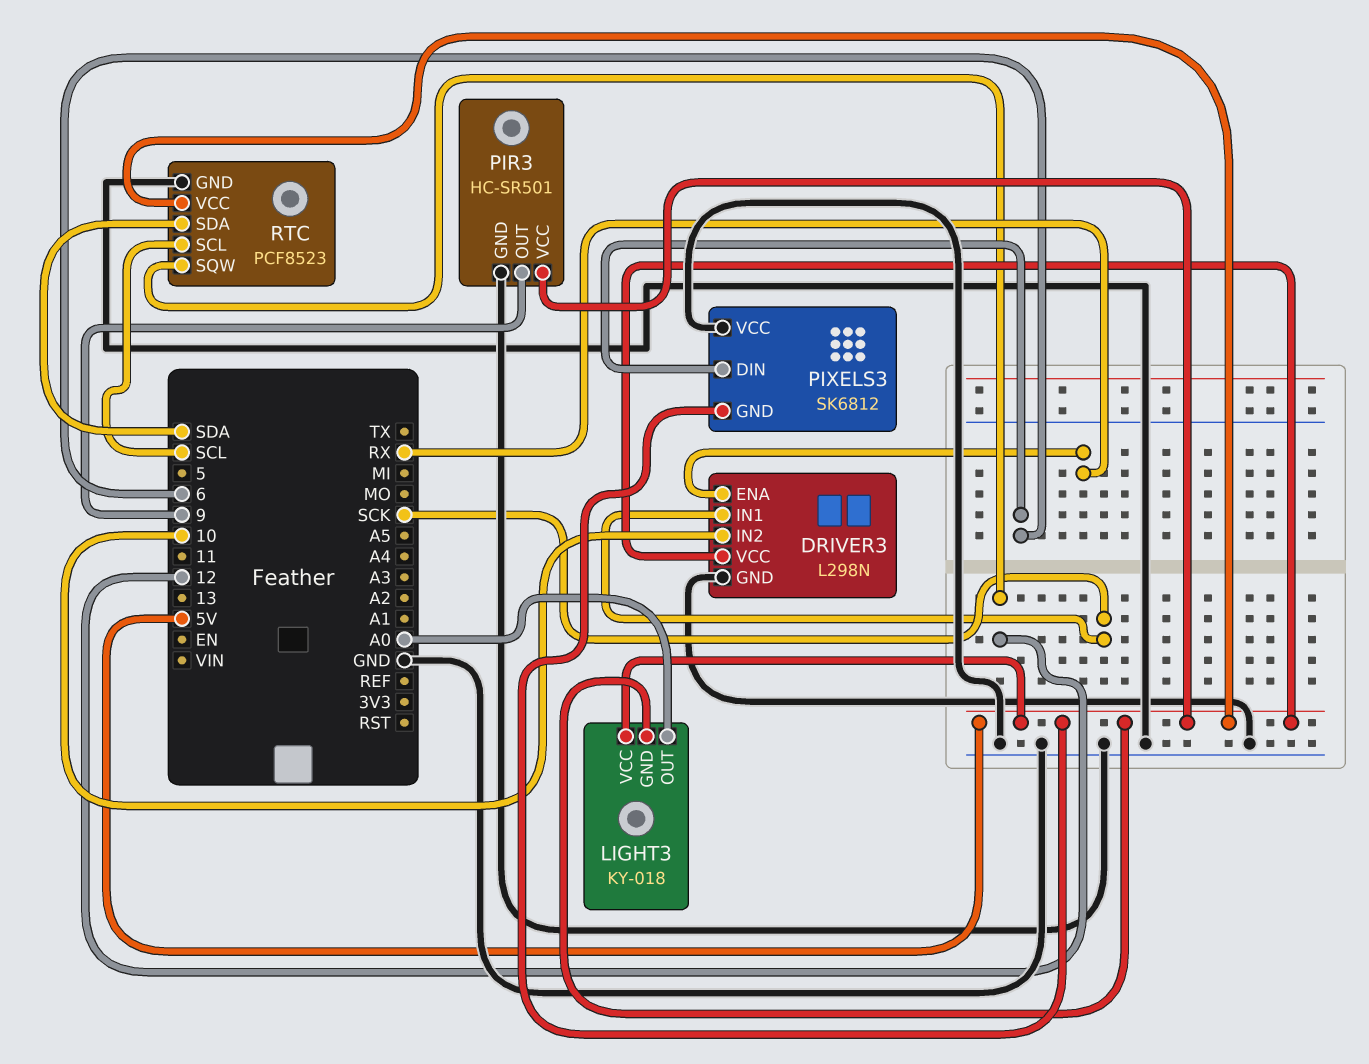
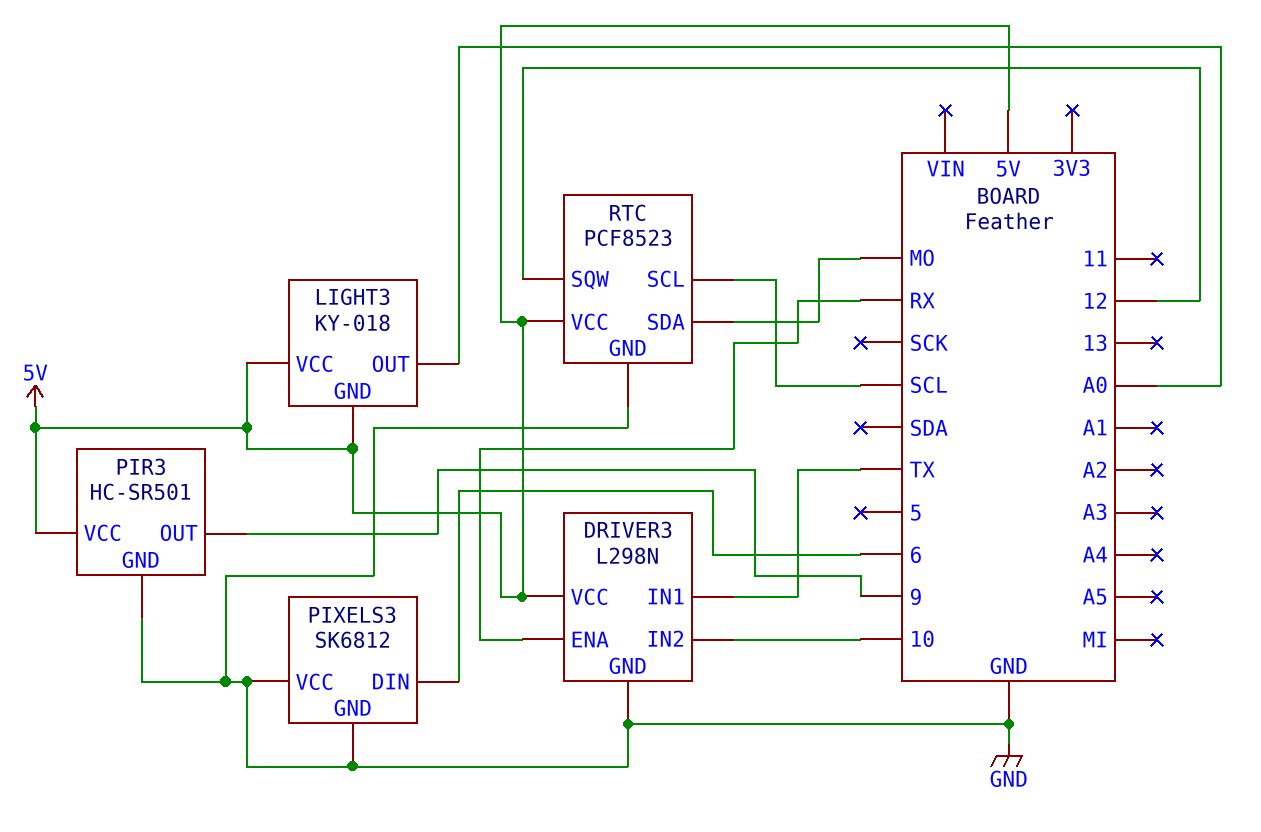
DRIVER3 pin IN1: SCK -> TX
PIXELS3 pin GND: 5V -> GND
RTC pin SDA: SDA -> MO

